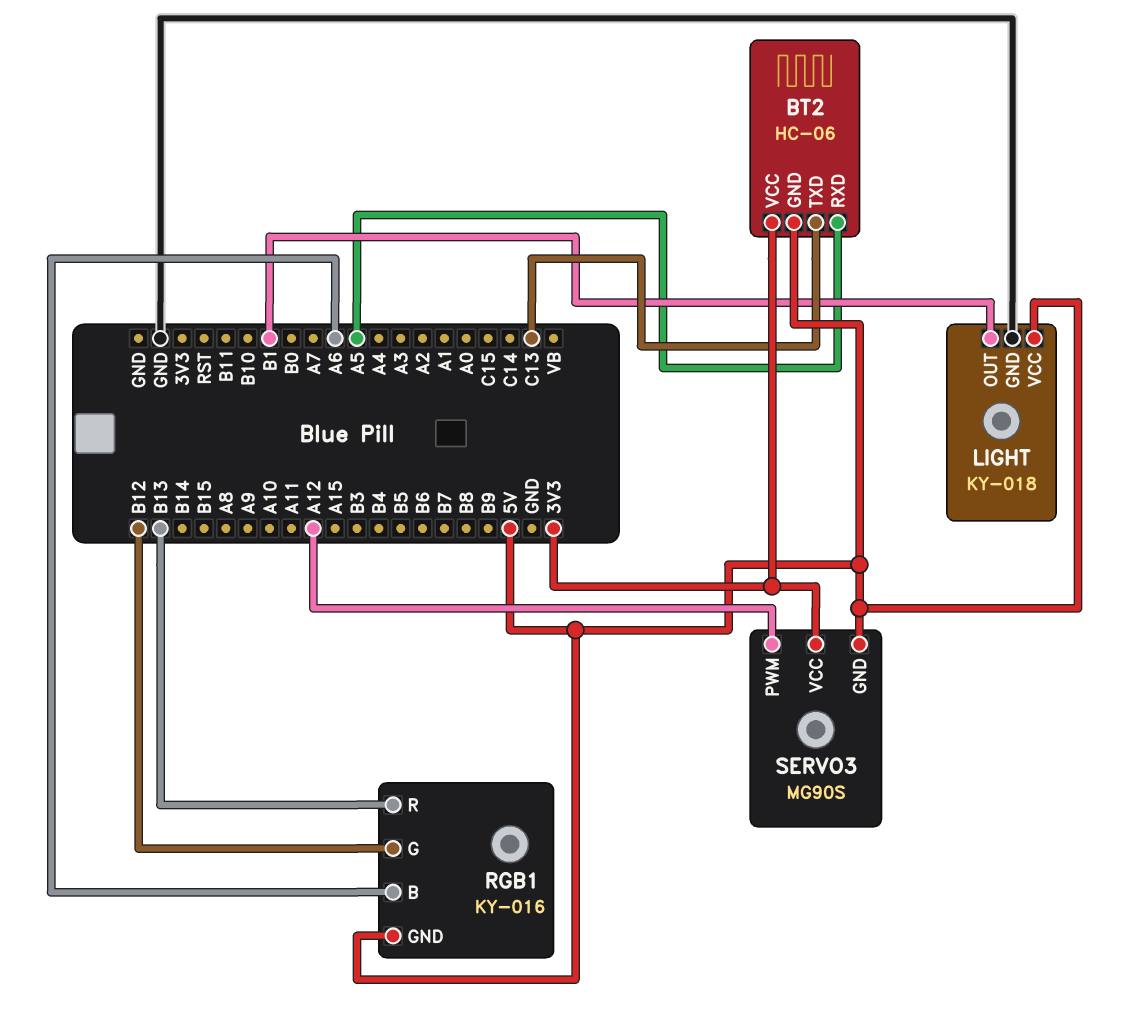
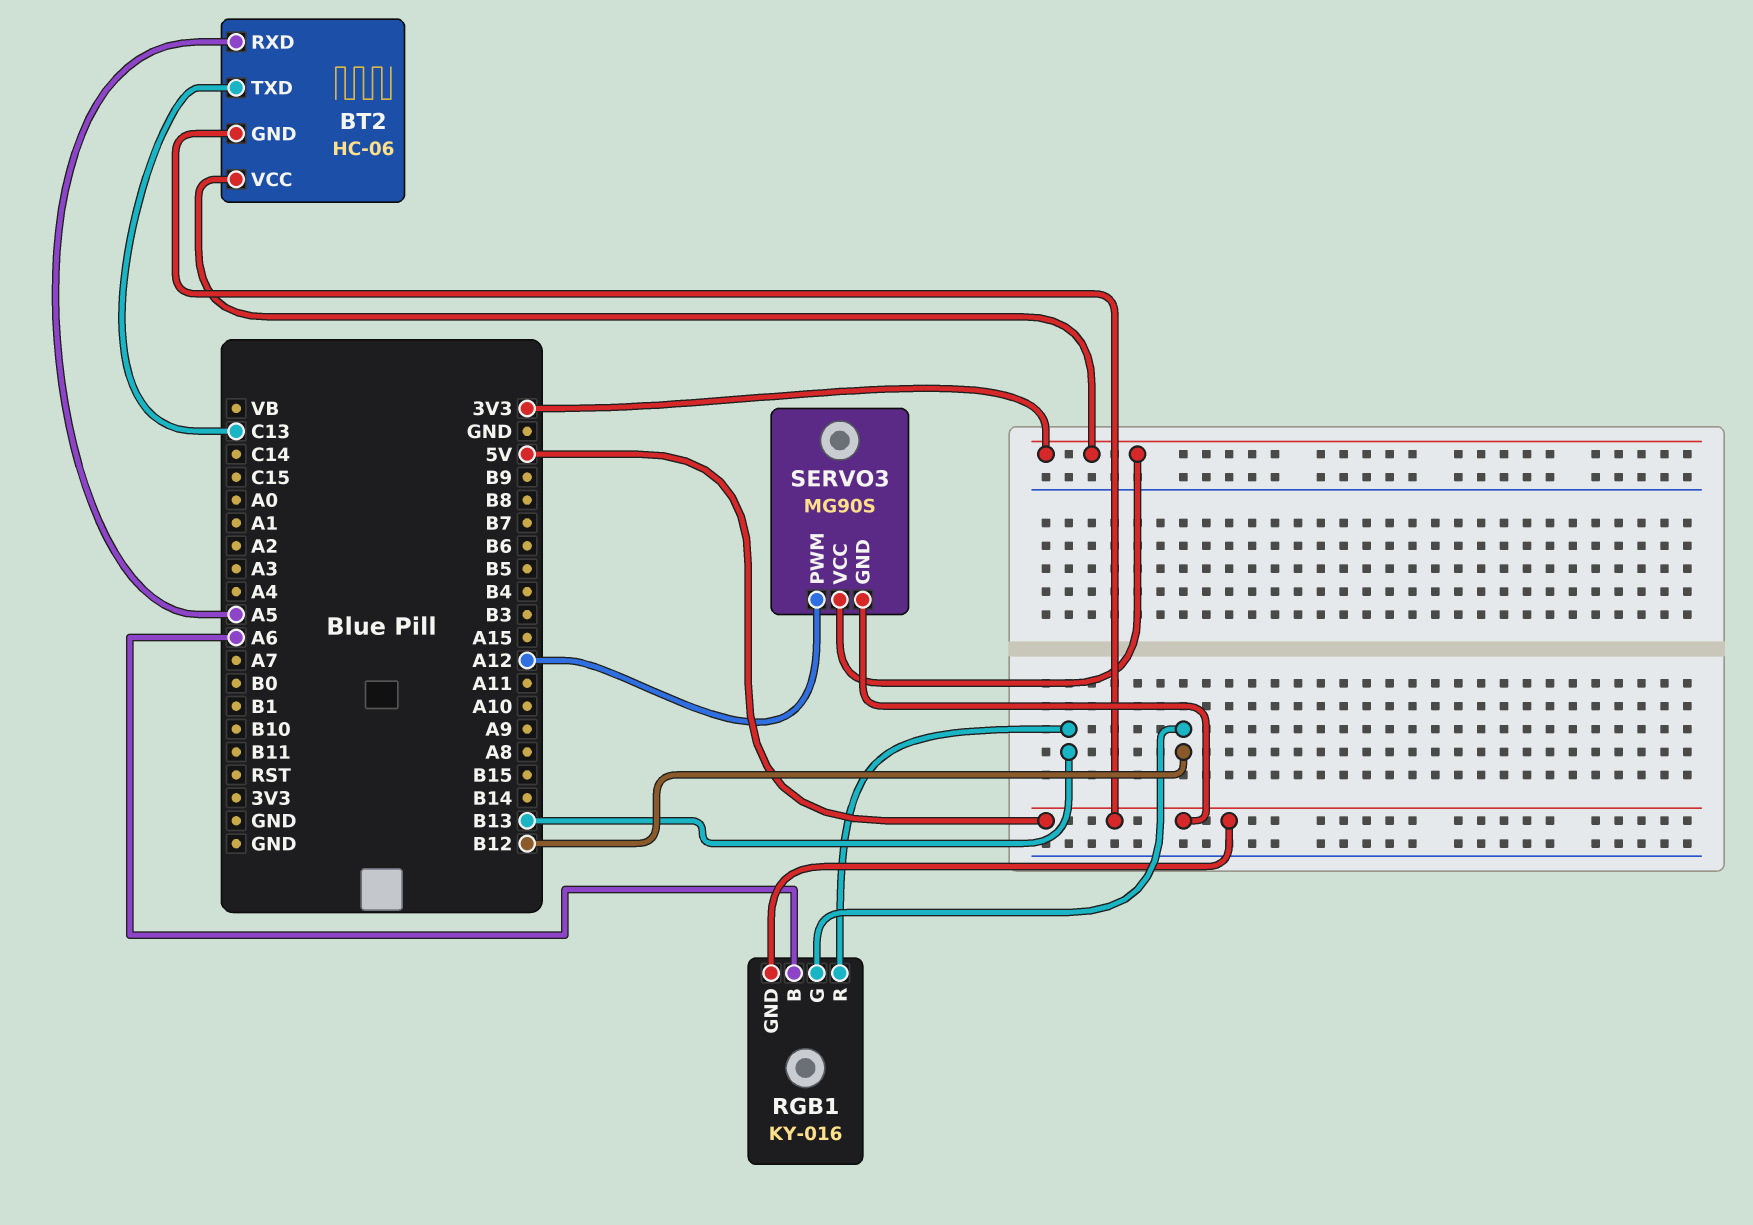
LIGHT: KY-018 -> none
LIGHT pin GND: GND -> none
LIGHT pin OUT: B1 -> none
LIGHT pin VCC: 5V -> none

